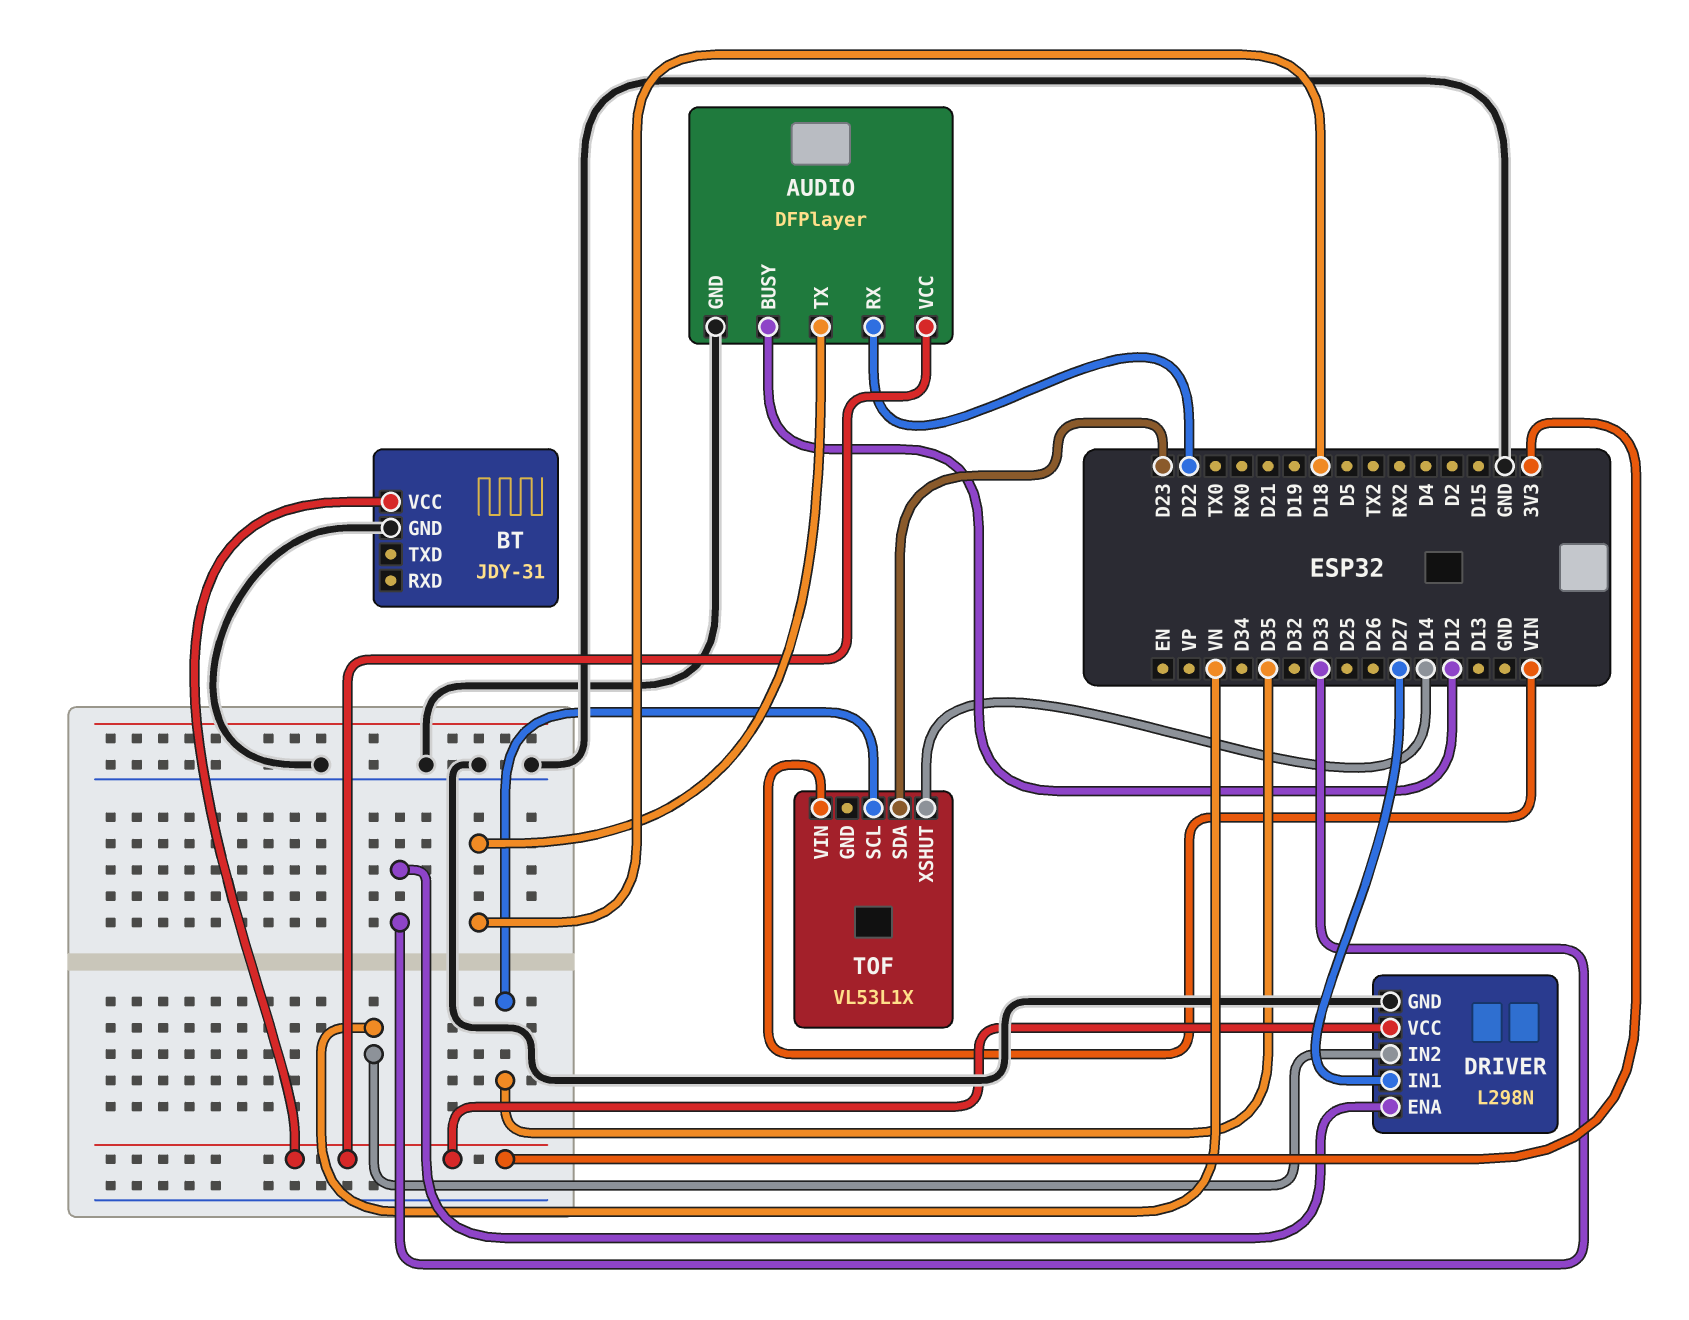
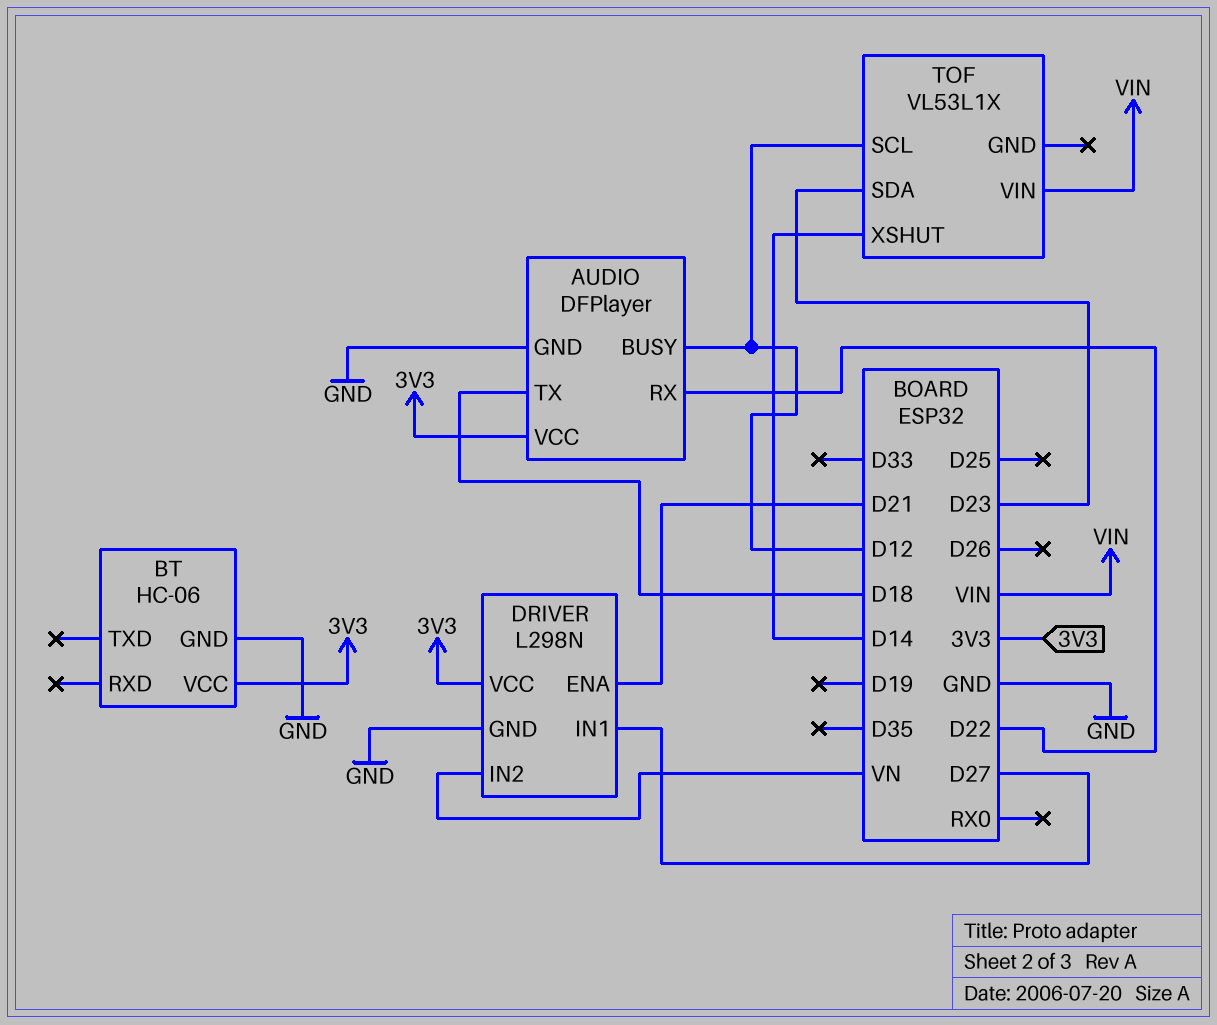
BT: JDY-31 -> HC-06
DRIVER pin ENA: D33 -> D21
TOF pin SCL: D35 -> D12

